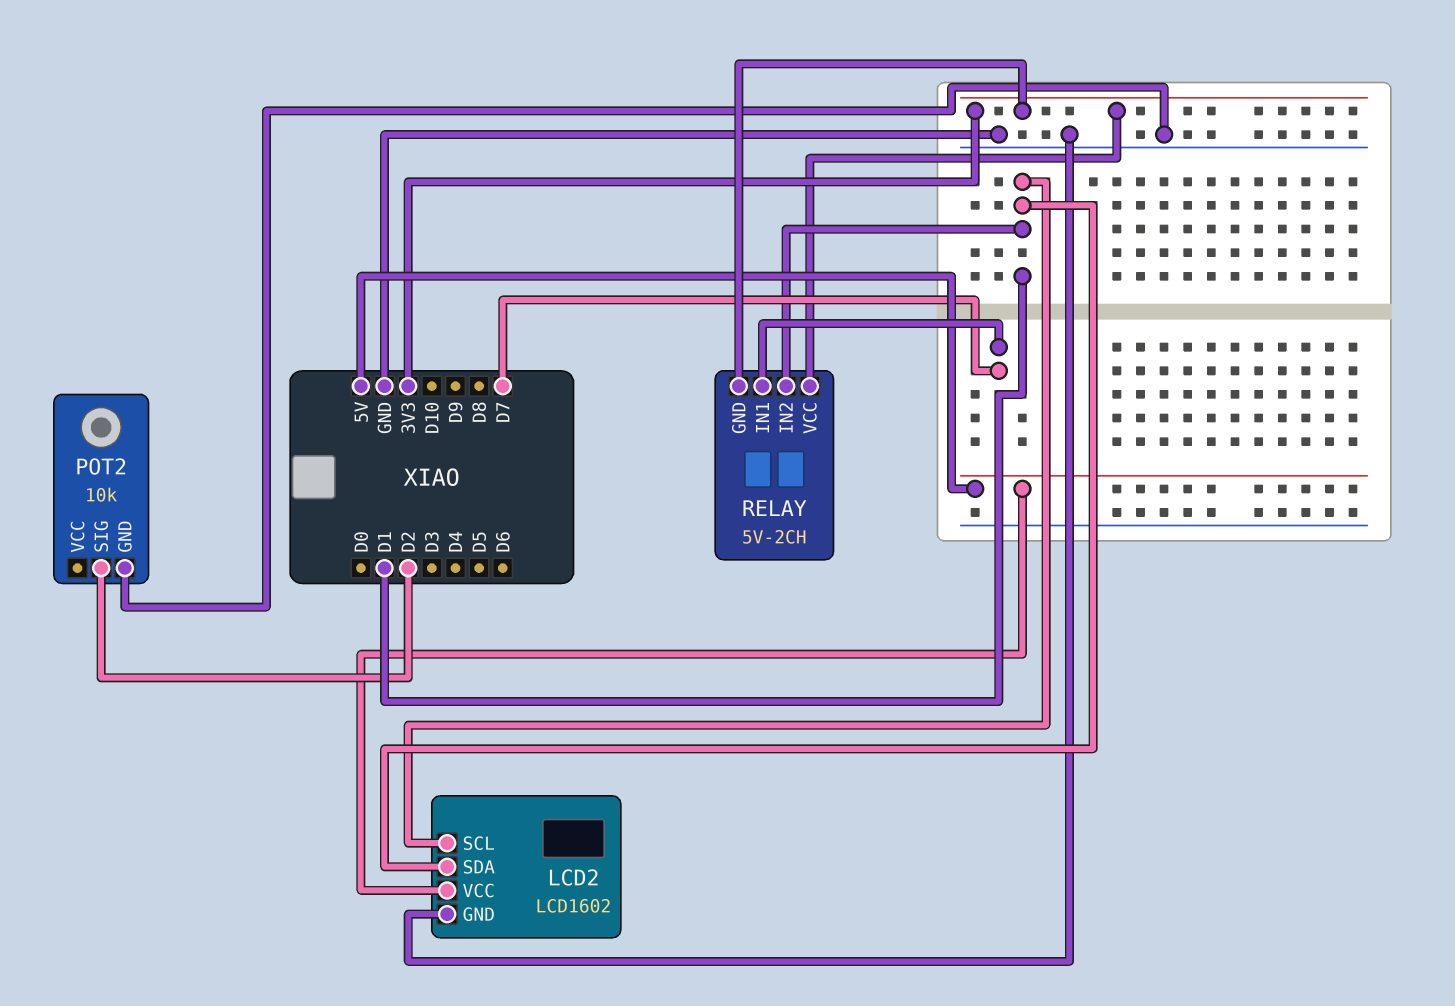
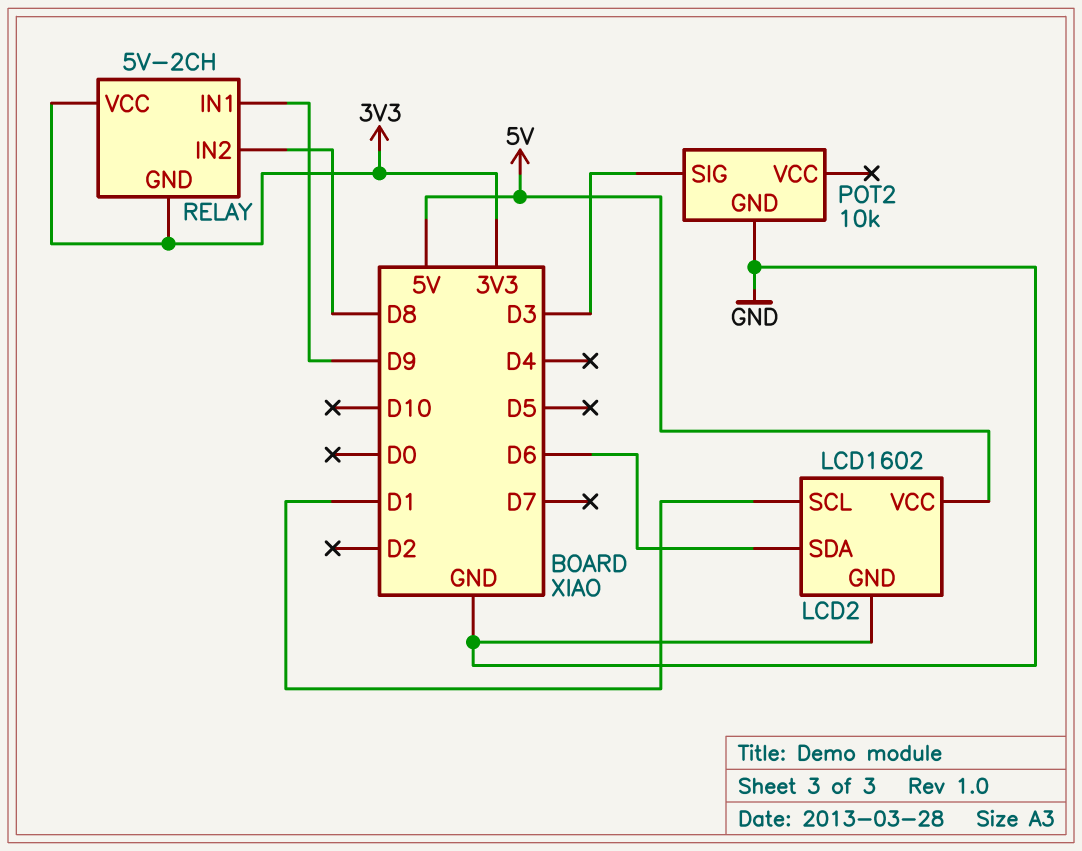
LCD2 pin SDA: D1 -> D6
POT2 pin SIG: D2 -> D3
RELAY pin IN1: D7 -> D9
RELAY pin IN2: D1 -> D8

